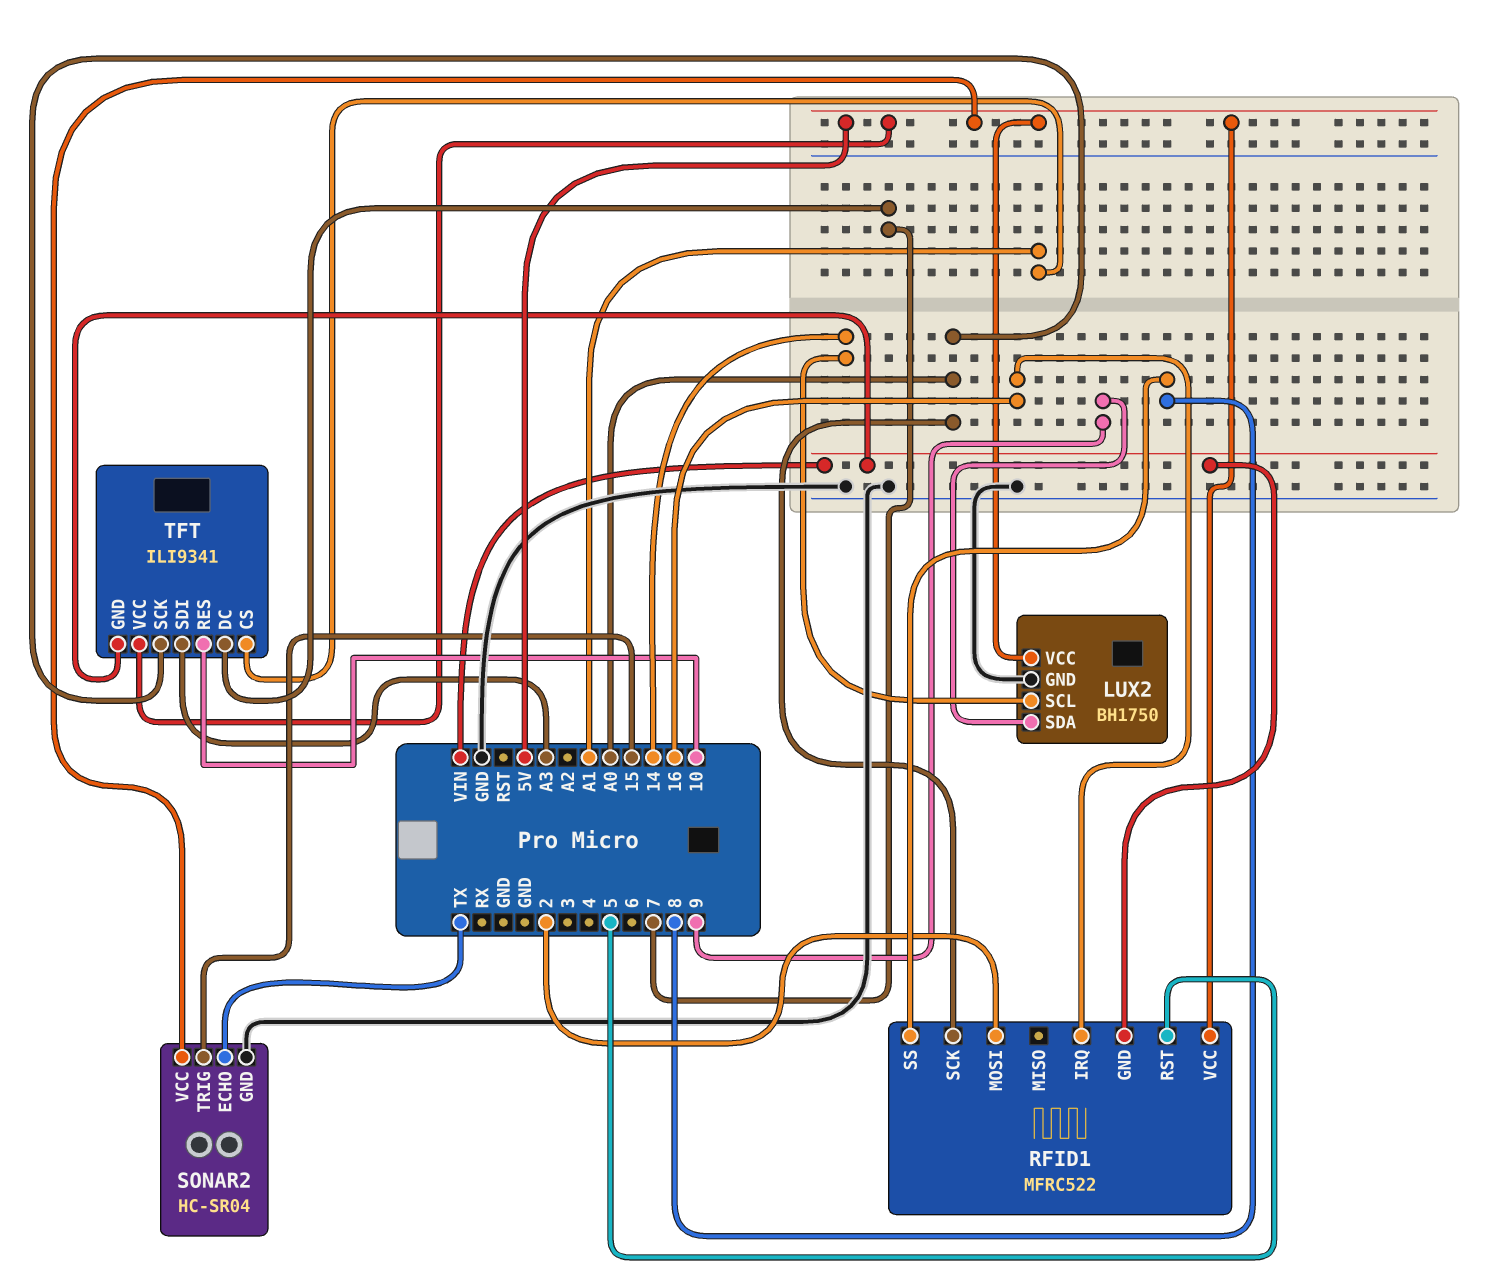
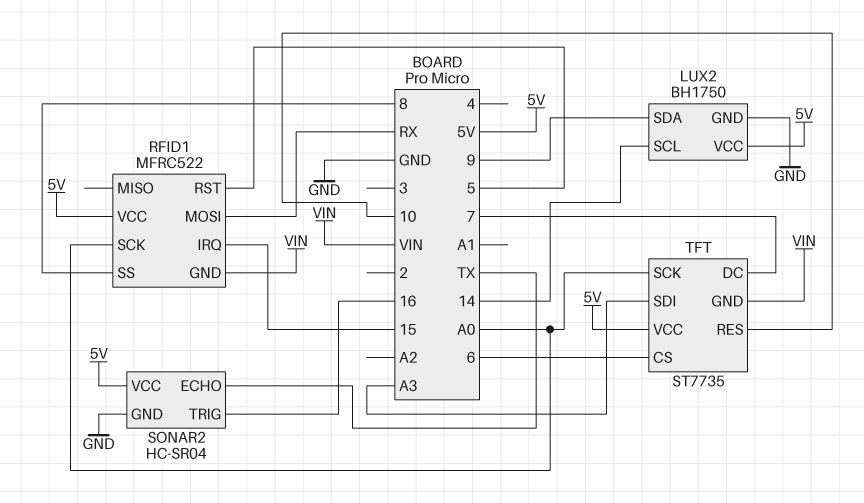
RFID1 pin IRQ: 16 -> 15
RFID1 pin MOSI: 2 -> RX
SONAR2 pin TRIG: 15 -> 16
TFT: ILI9341 -> ST7735
TFT pin CS: A1 -> 6

